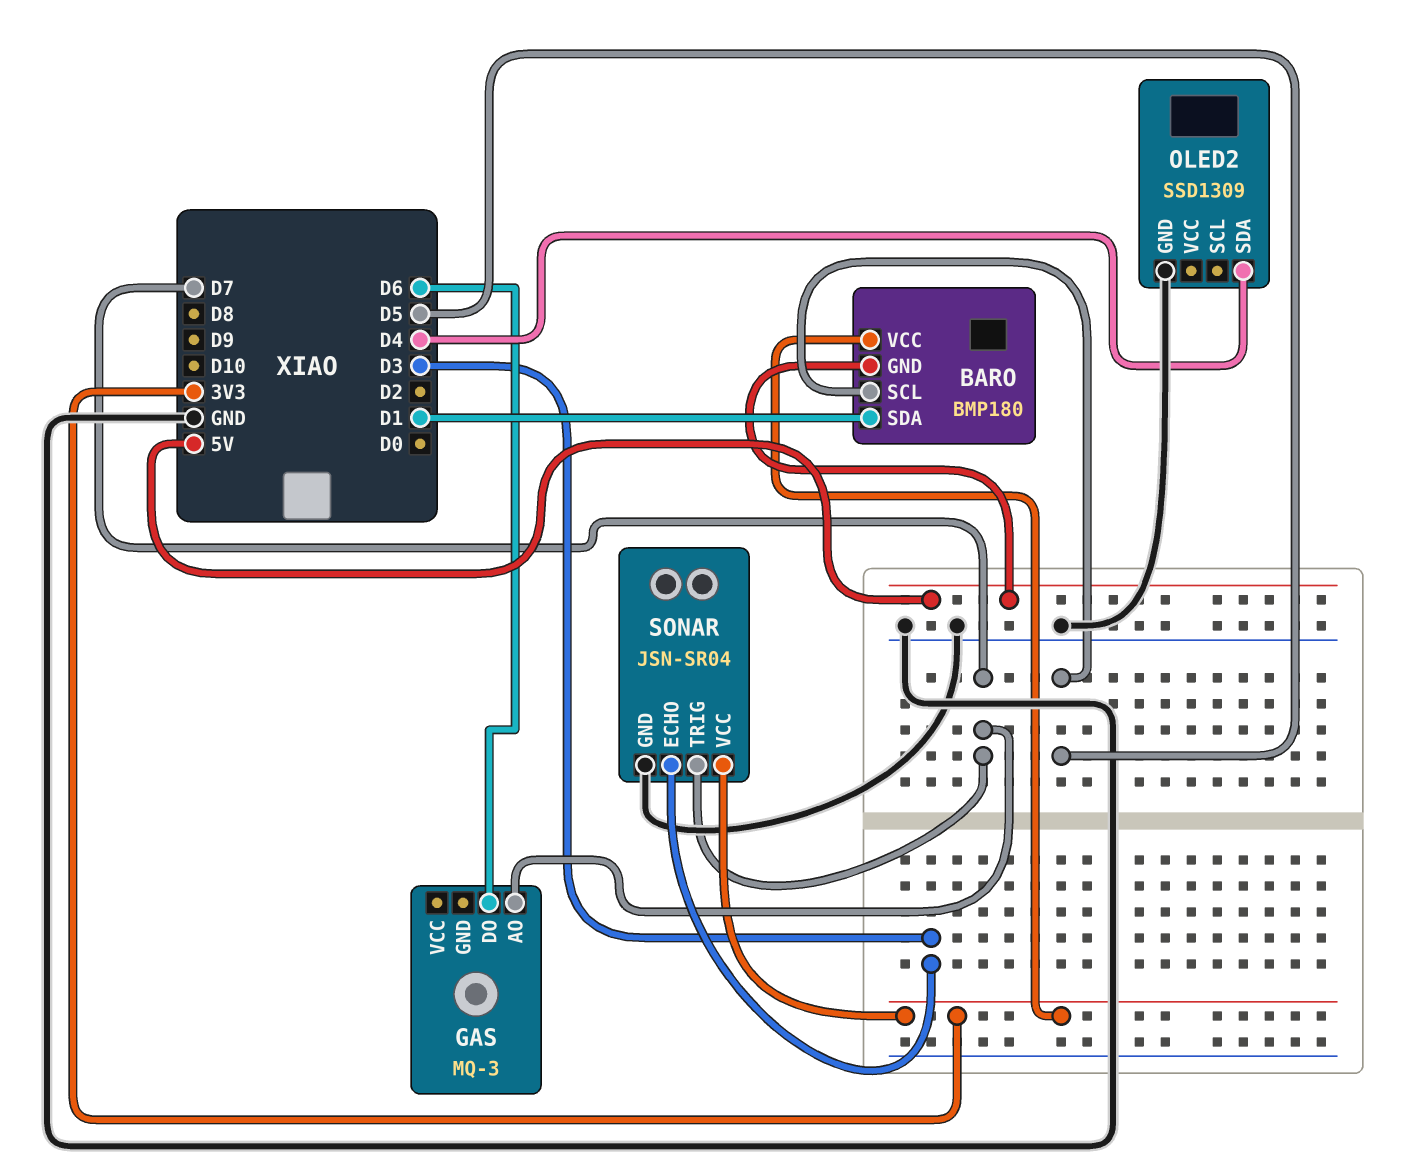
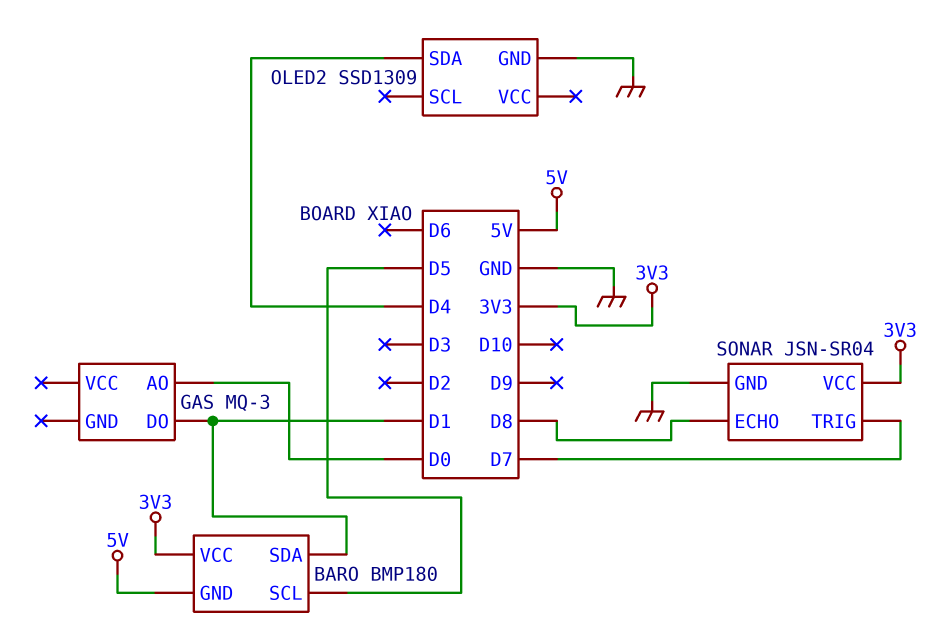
GAS pin AO: D7 -> D0
GAS pin DO: D6 -> D1
SONAR pin ECHO: D3 -> D8

